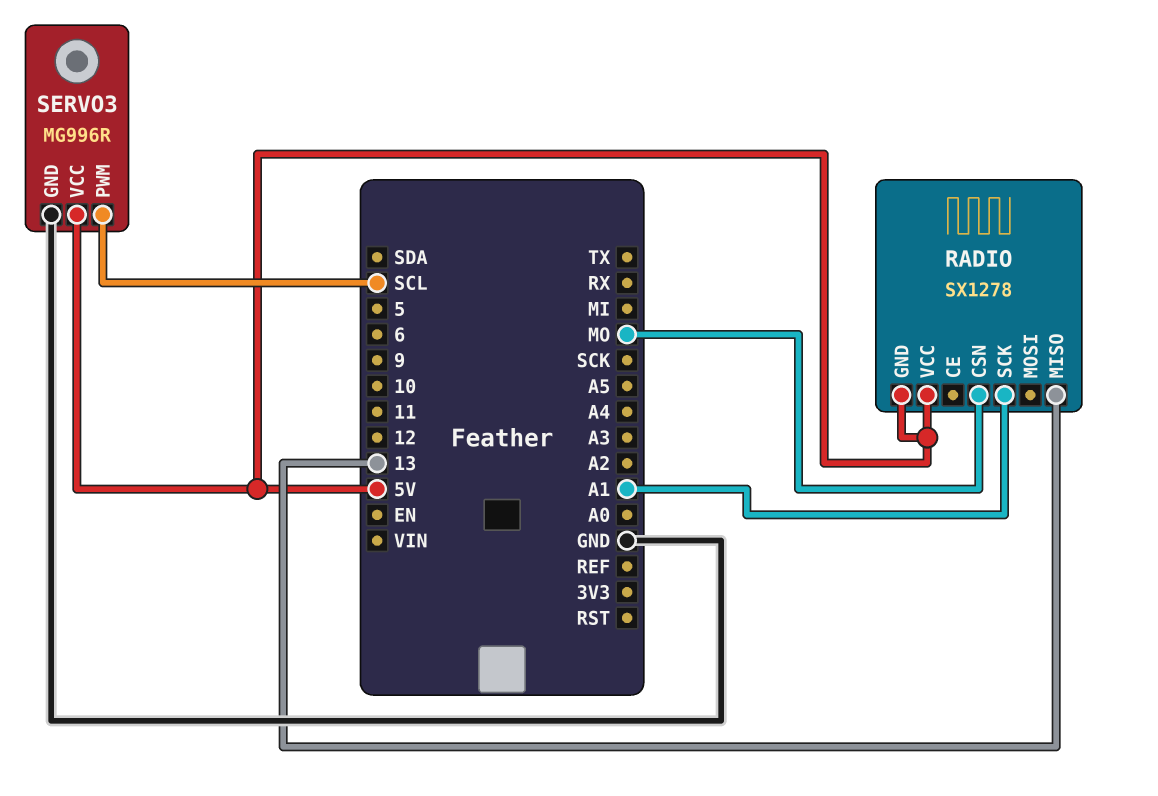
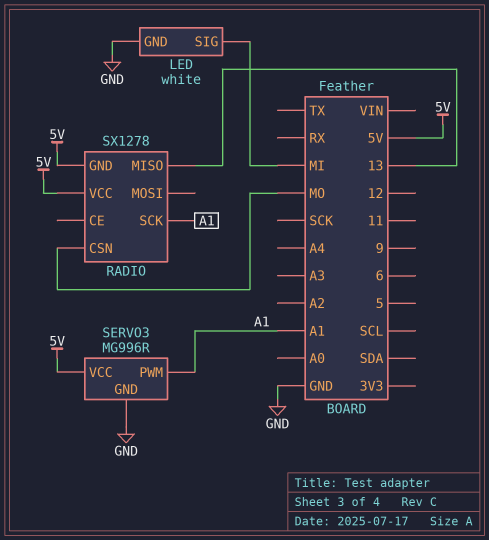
LED: none -> white
LED pin GND: none -> GND
LED pin SIG: none -> MI
SERVO3 pin PWM: SCL -> A1

